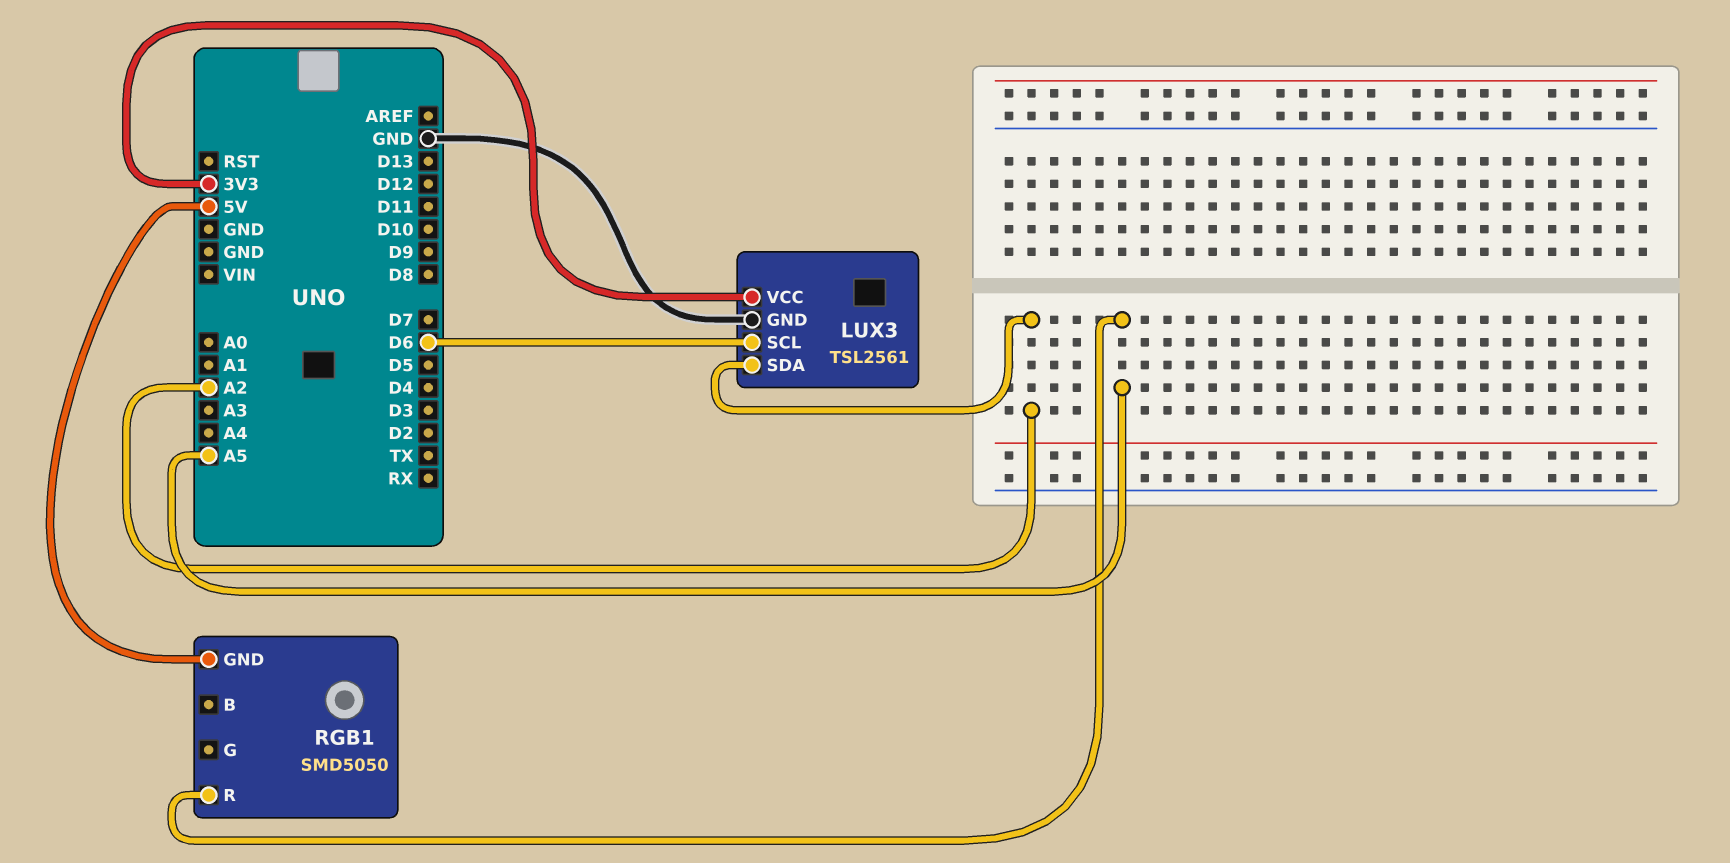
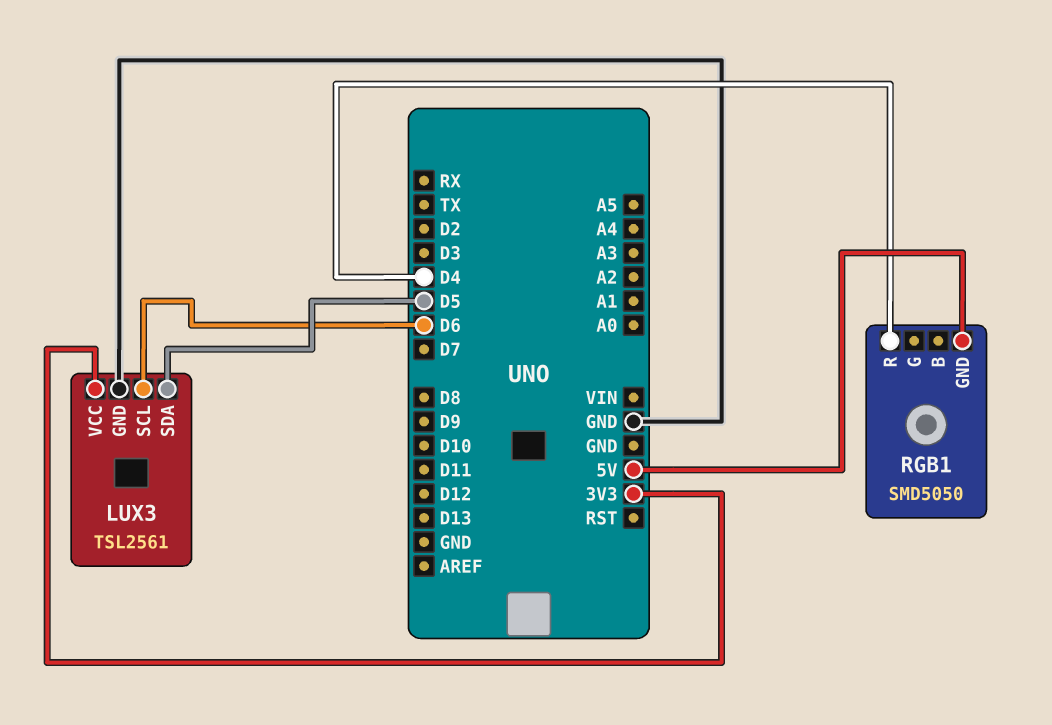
LUX3 pin SDA: A2 -> D5
RGB1 pin R: A5 -> D4

